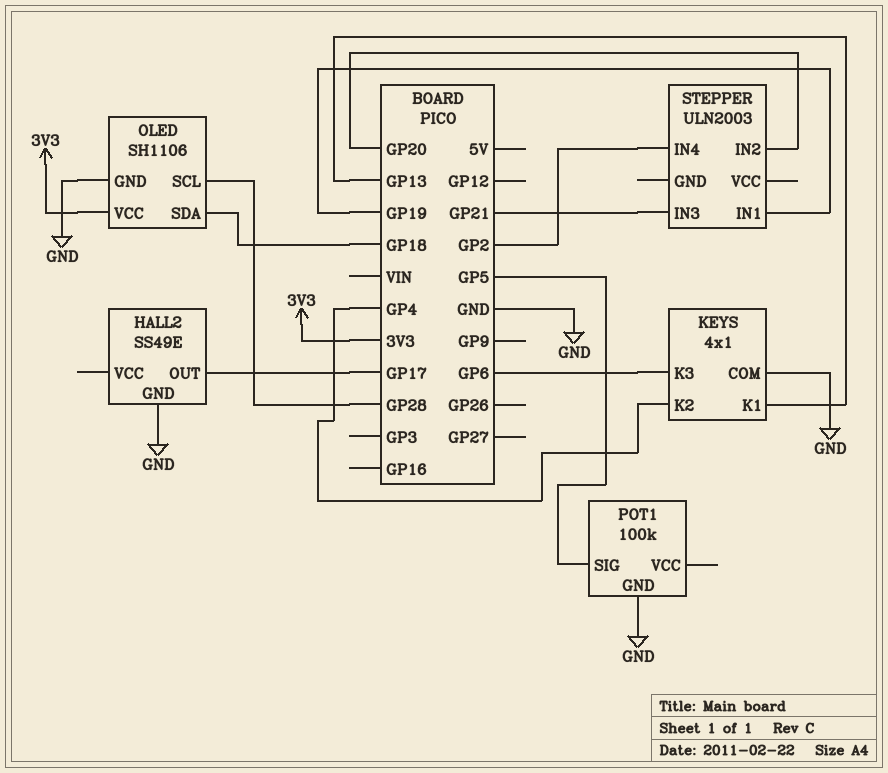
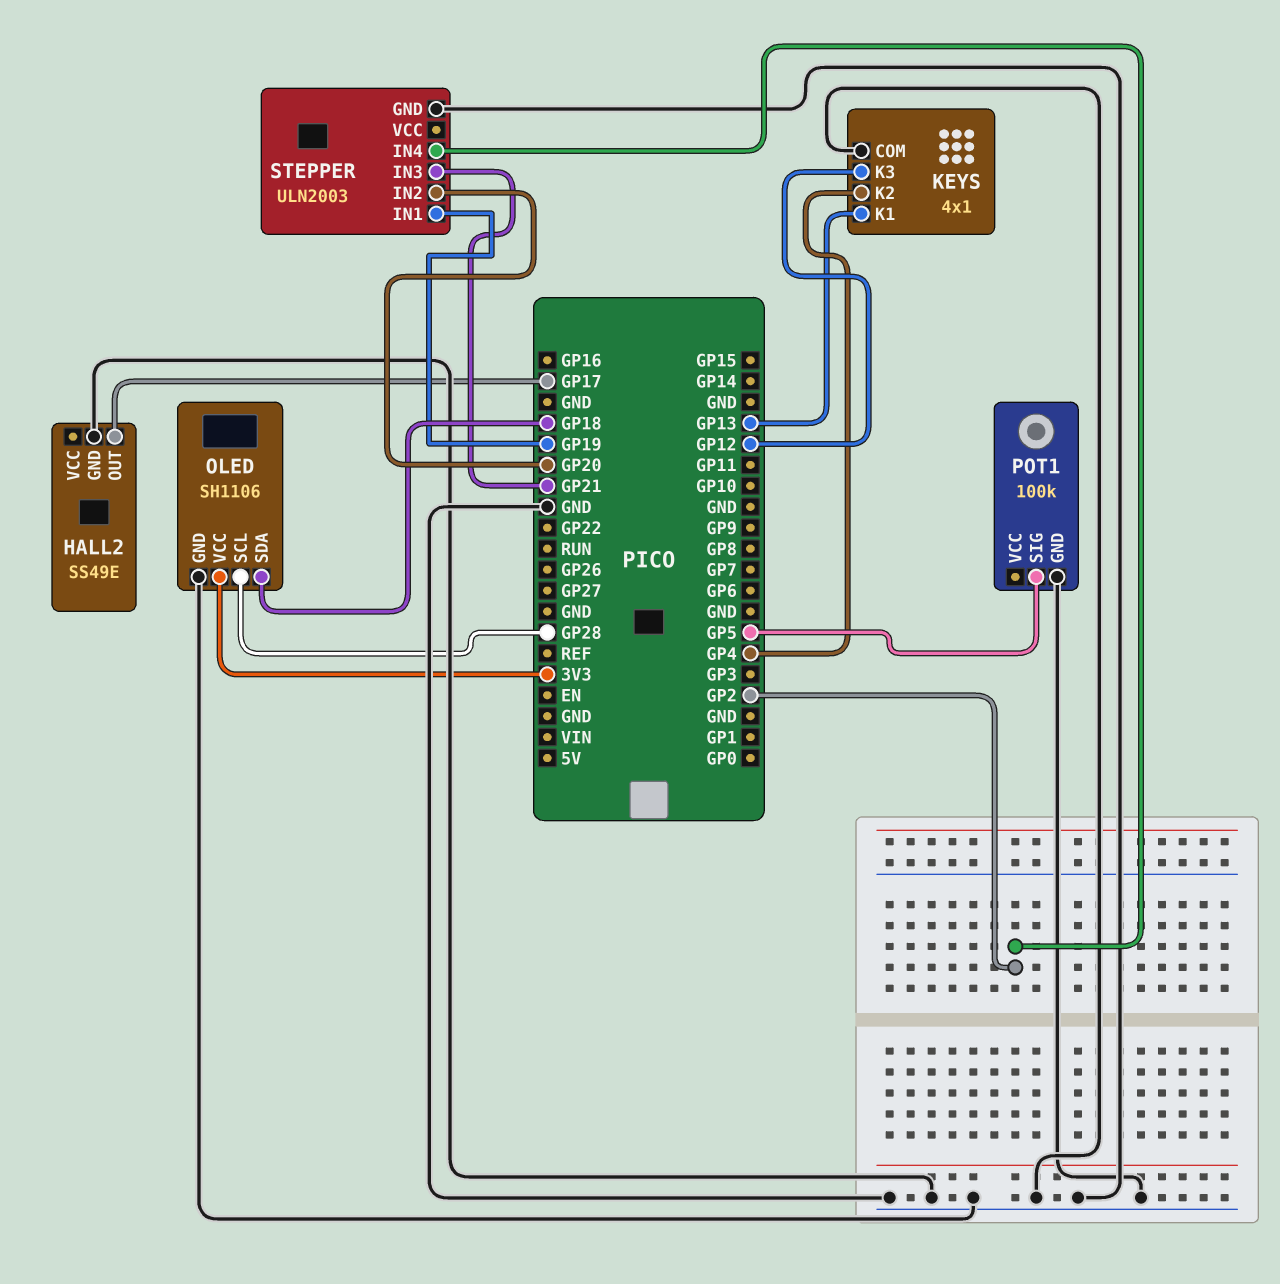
KEYS pin K3: GP6 -> GP12
STEPPER pin GND: none -> GND

